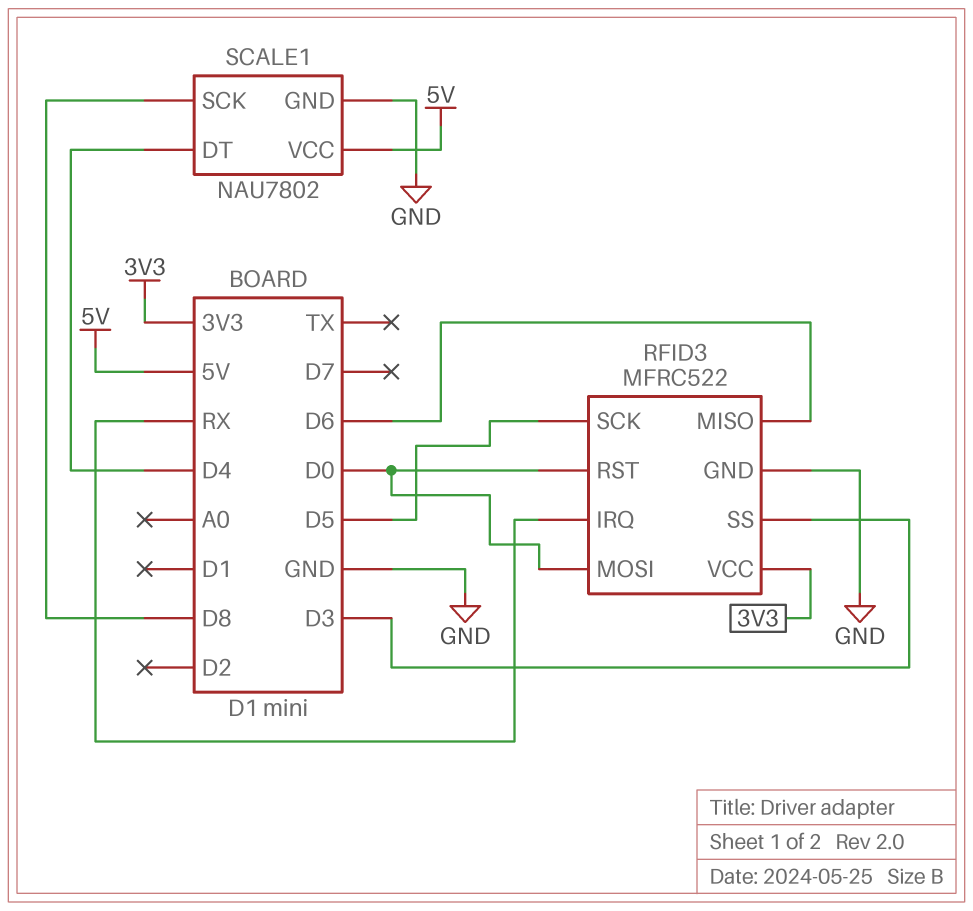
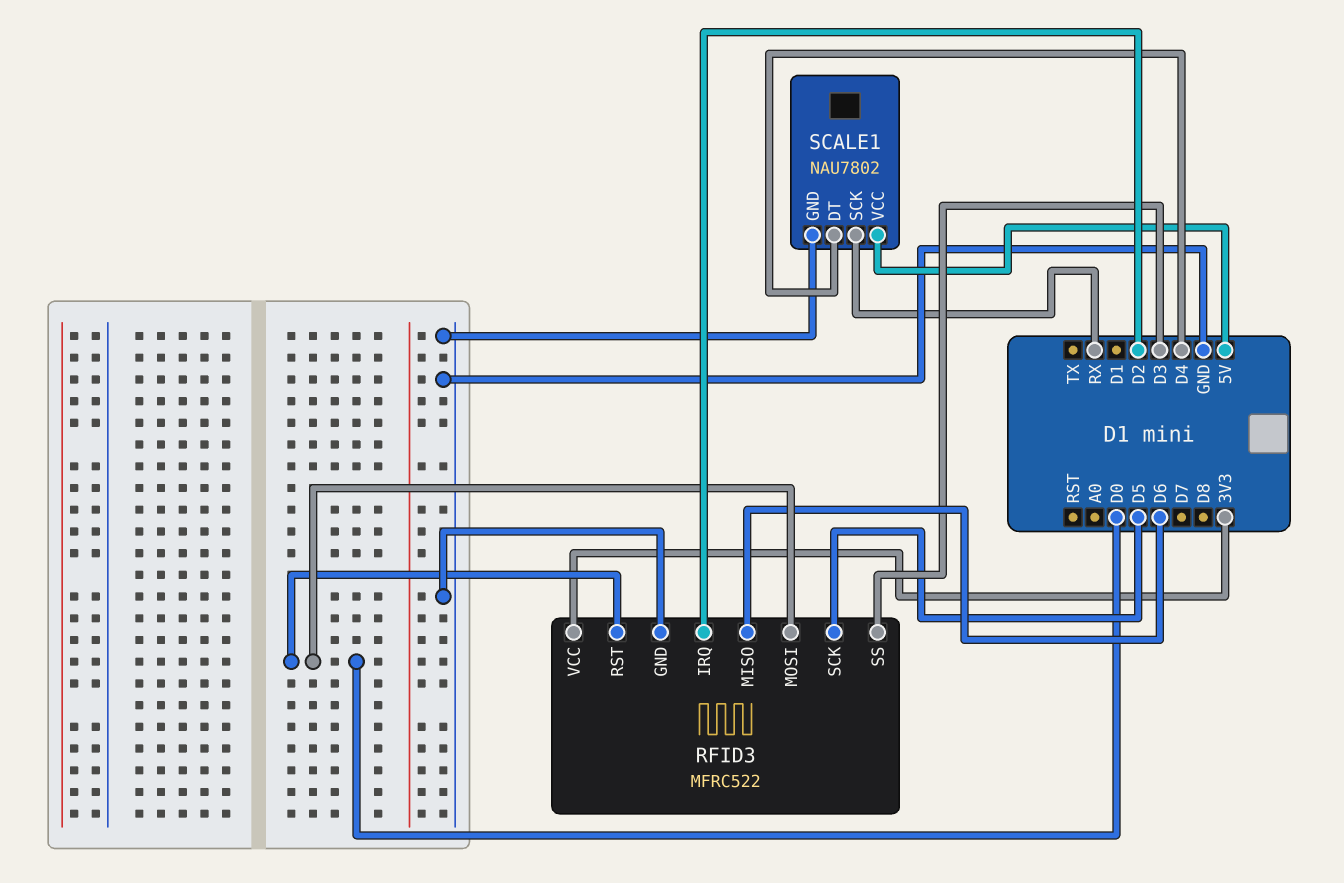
RFID3 pin IRQ: RX -> D2
SCALE1 pin SCK: D8 -> RX

